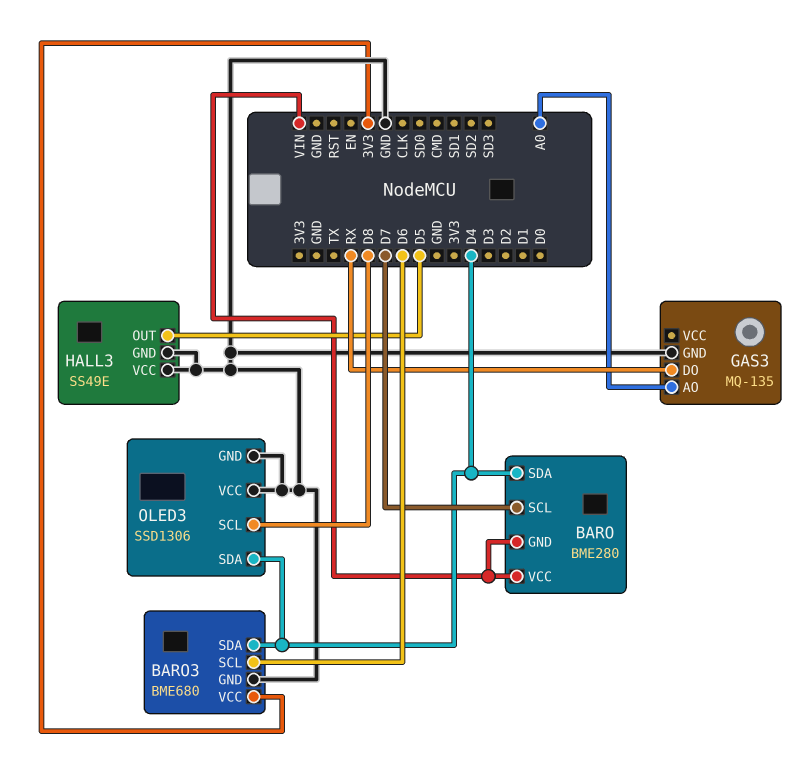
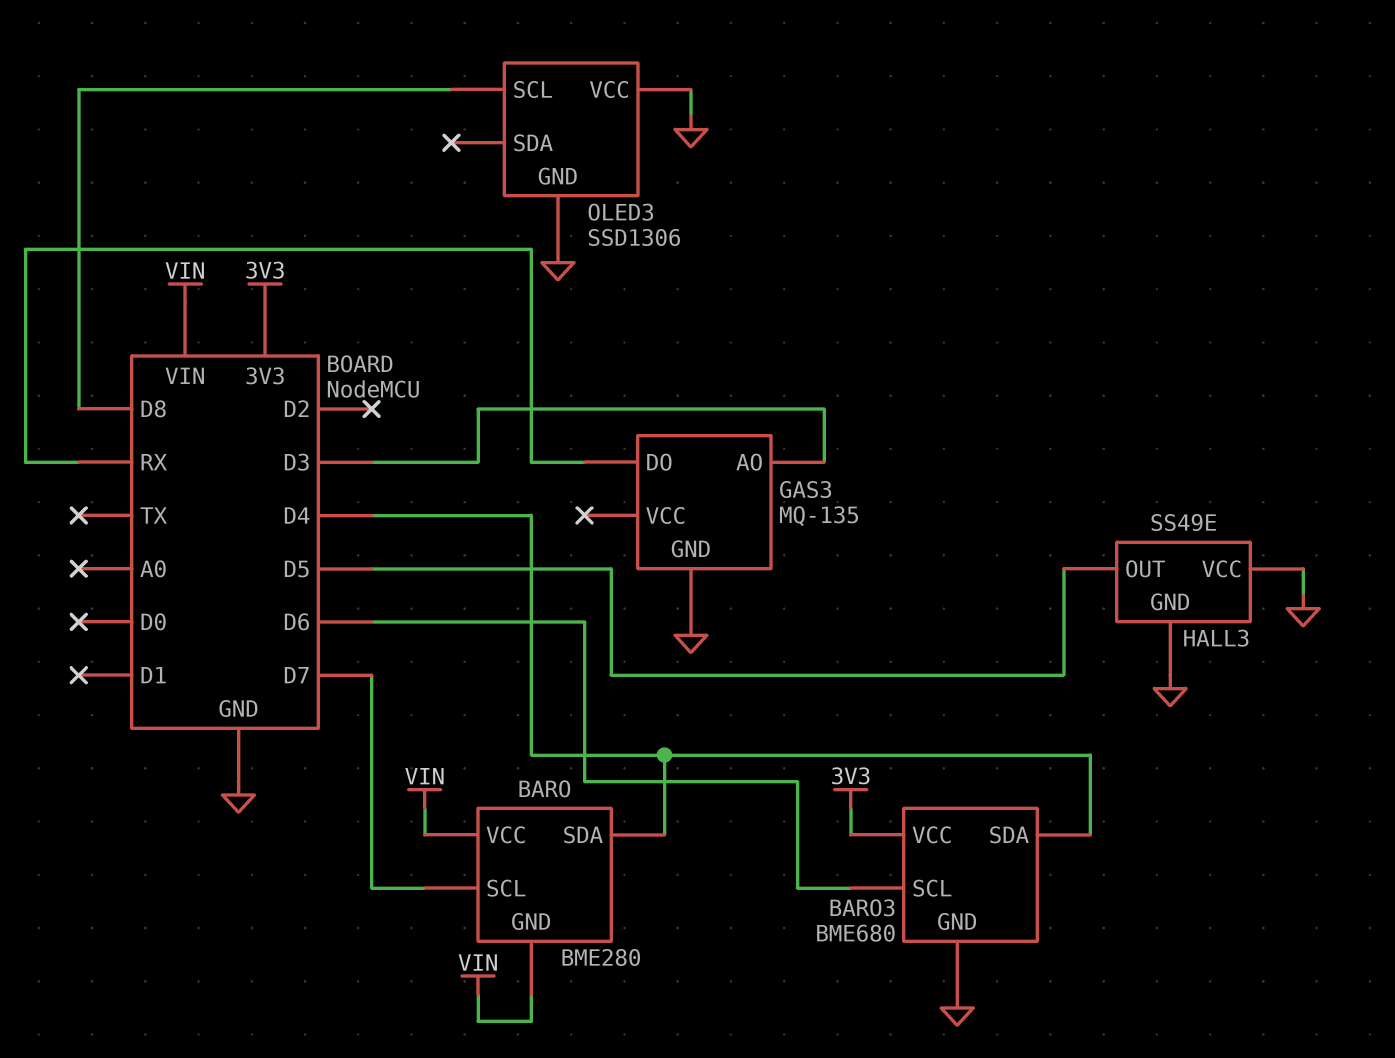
GAS3 pin AO: A0 -> D3
OLED3 pin SDA: D4 -> none

